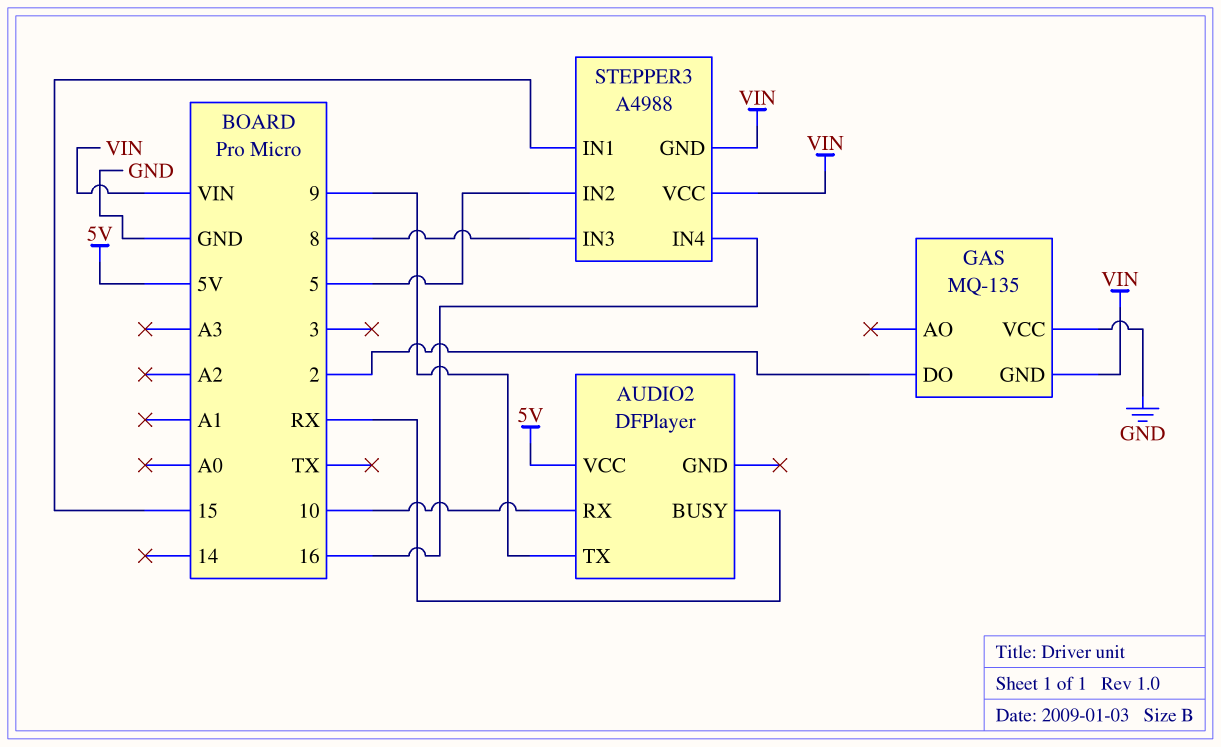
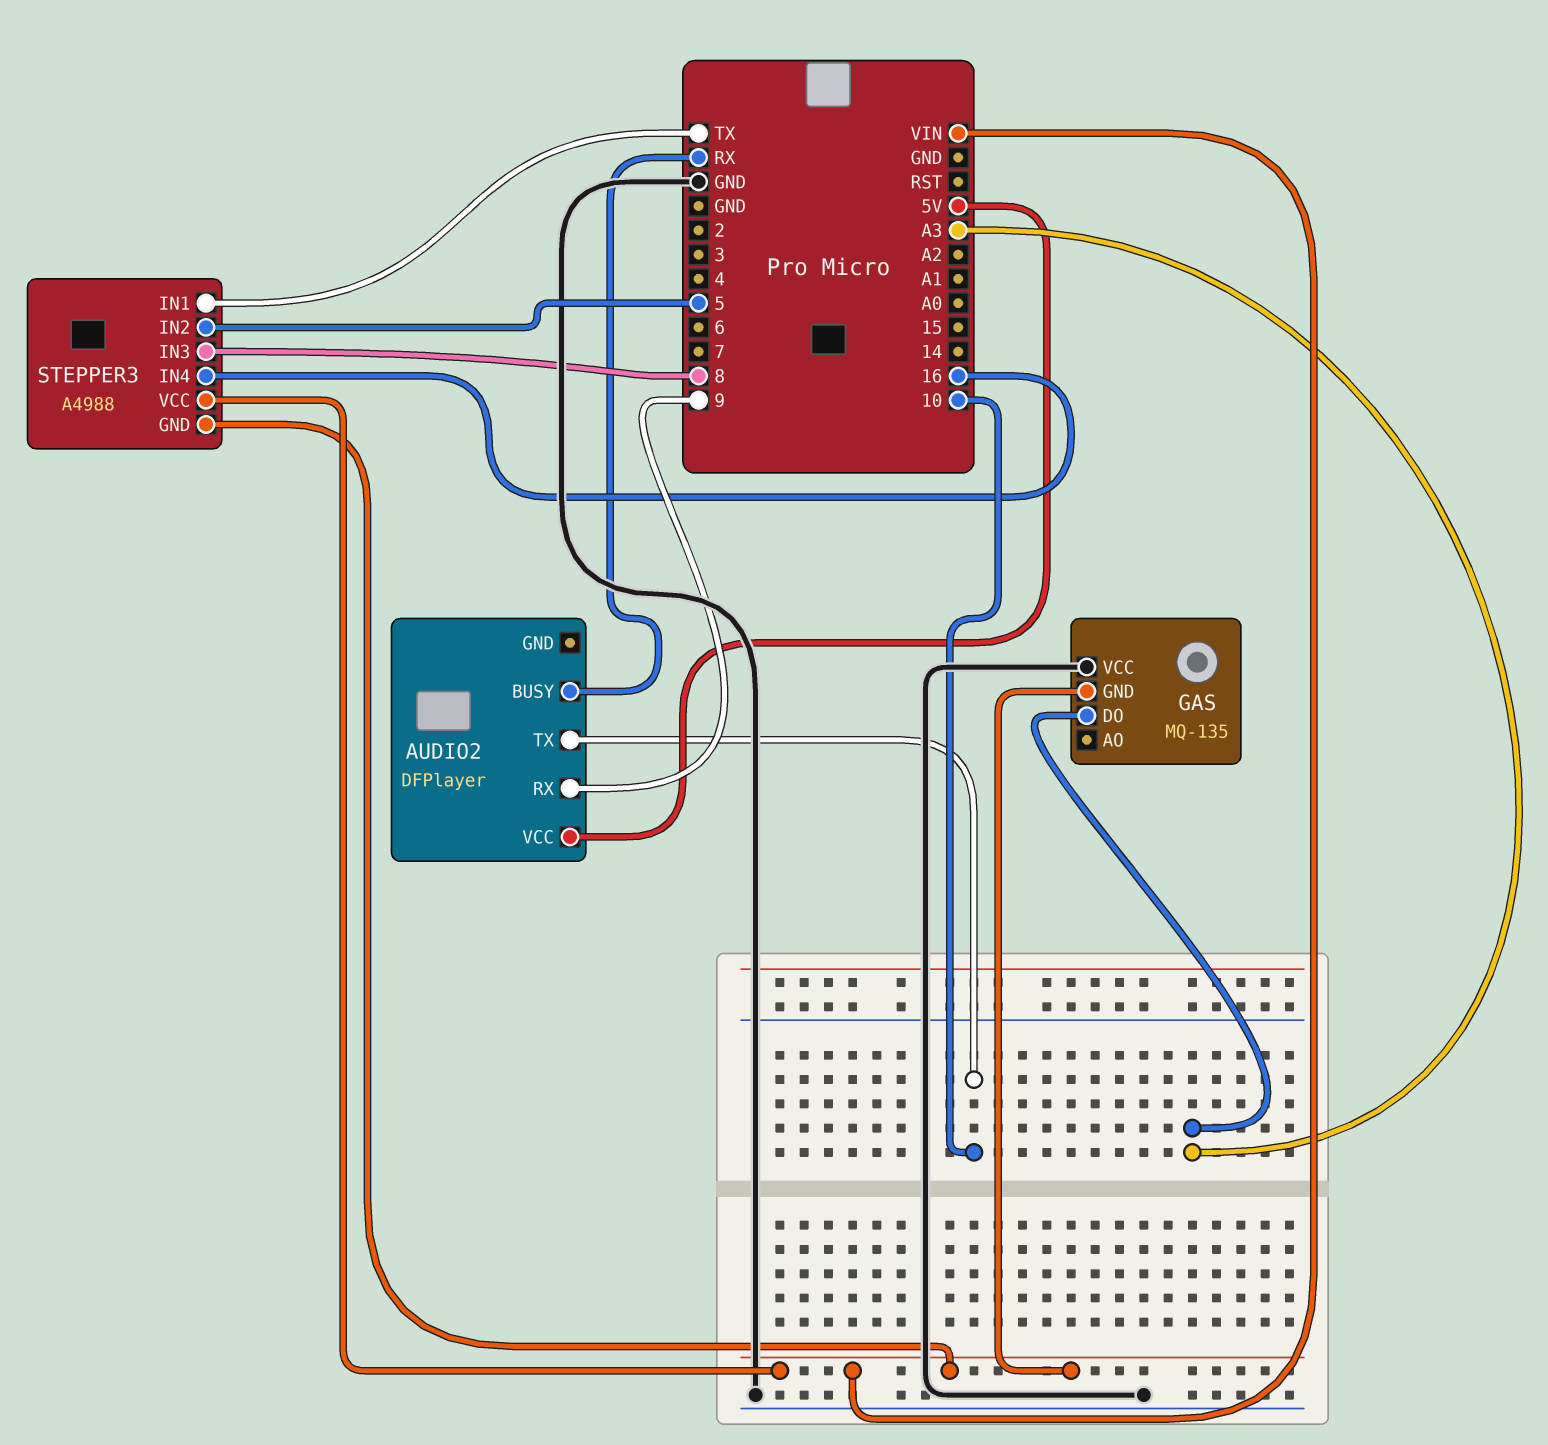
AUDIO2 pin RX: 10 -> 9
AUDIO2 pin TX: 9 -> 10
GAS pin DO: 2 -> A3
STEPPER3 pin IN1: 15 -> TX

